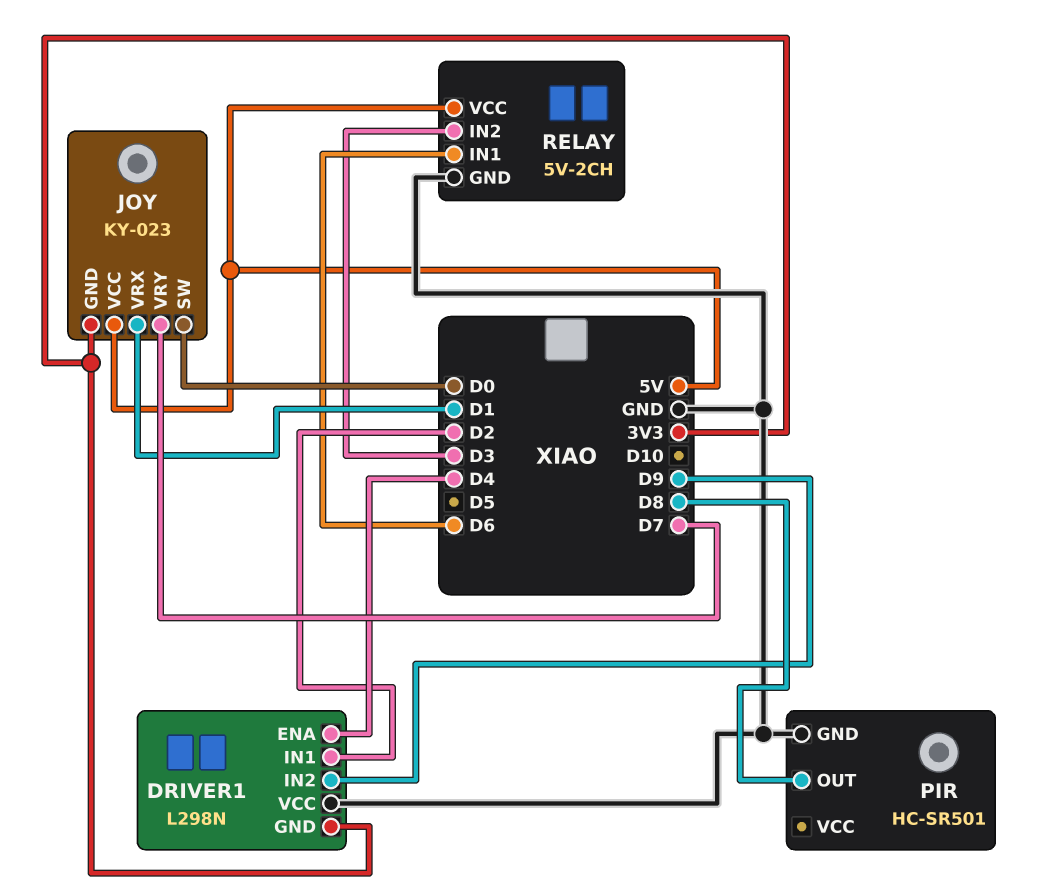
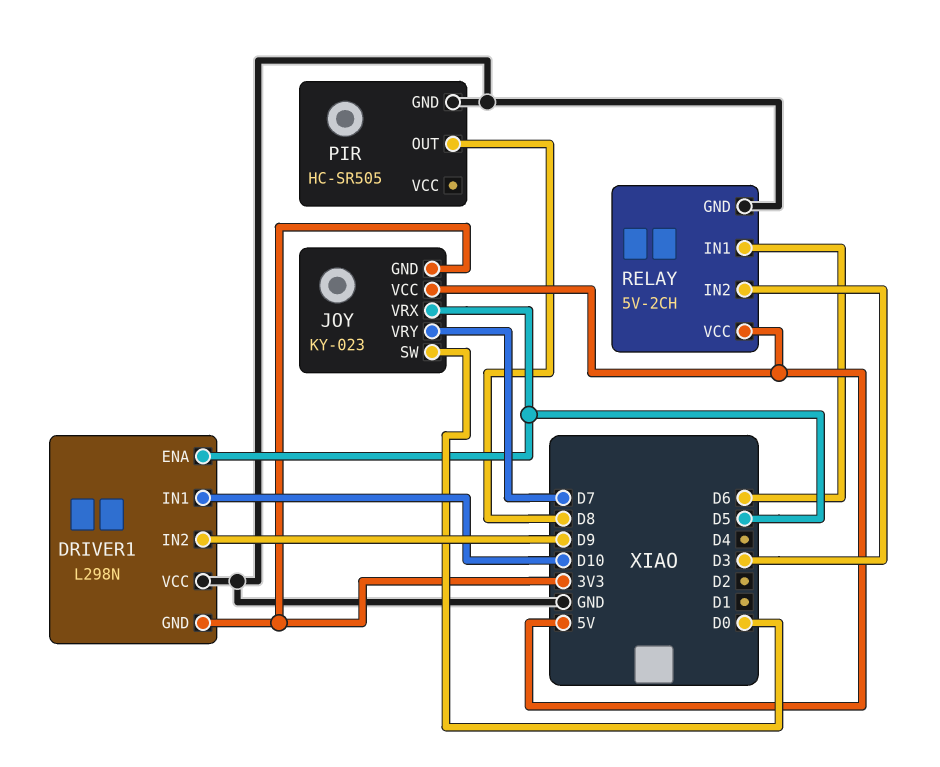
DRIVER1 pin ENA: D4 -> D5
DRIVER1 pin IN1: D2 -> D10
JOY pin VRX: D1 -> D5
PIR: HC-SR501 -> HC-SR505

